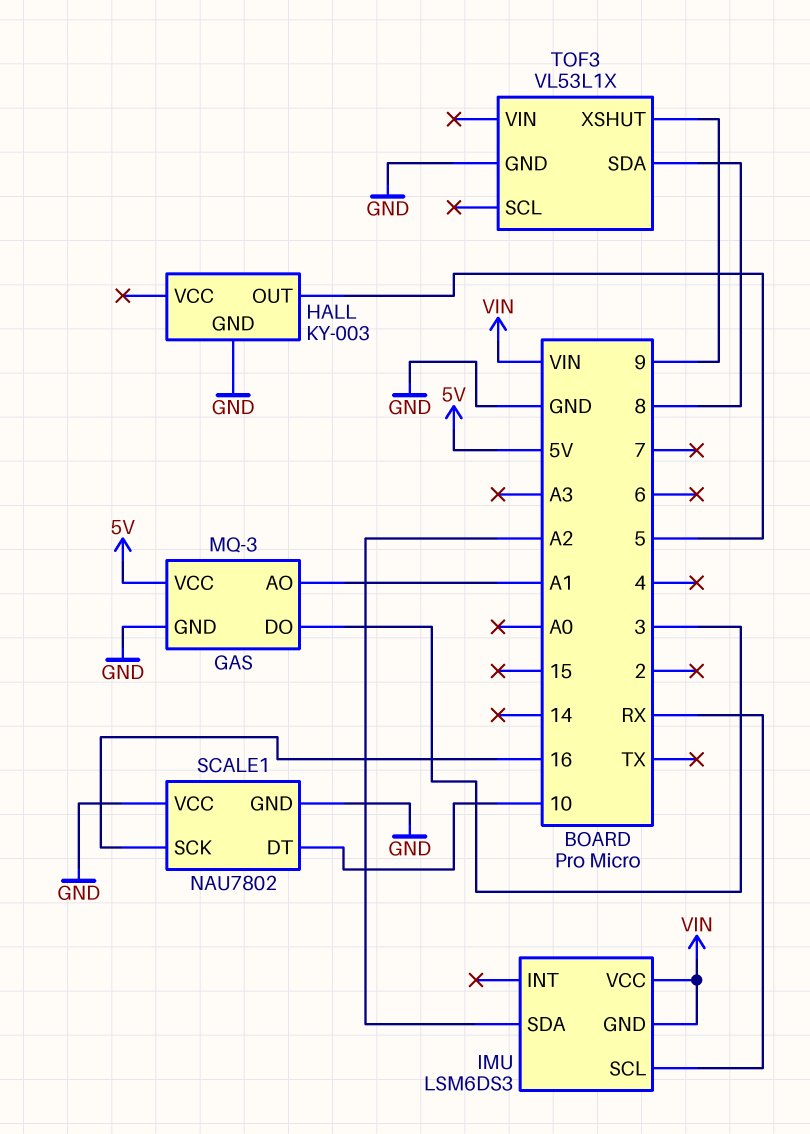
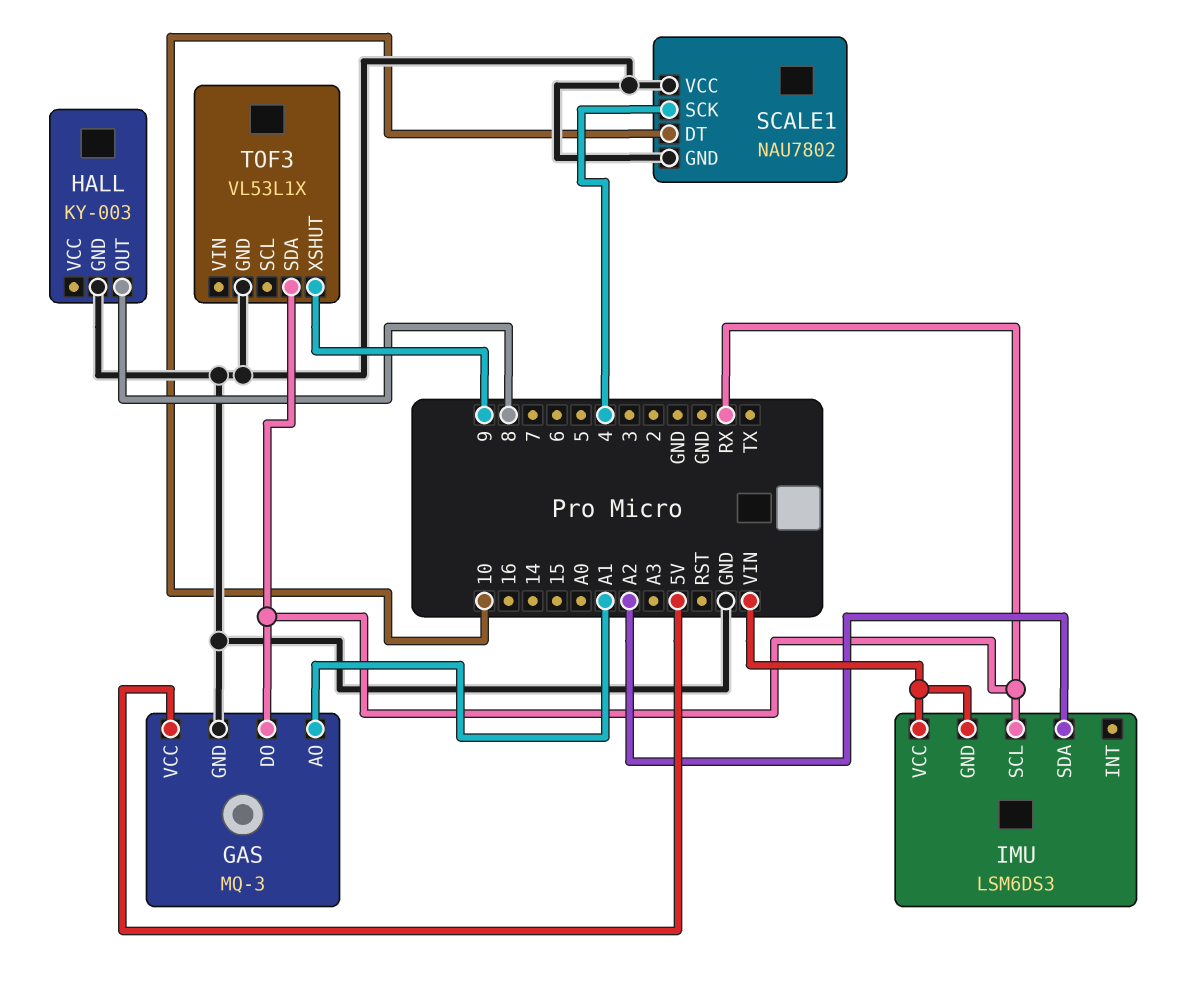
GAS pin DO: 3 -> RX
HALL pin OUT: 5 -> 8
SCALE1 pin SCK: 16 -> 4
TOF3 pin SDA: 8 -> RX

